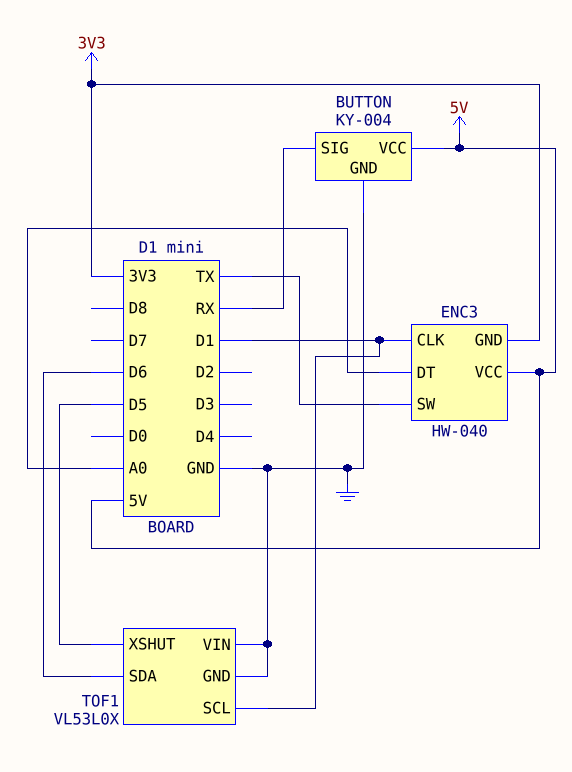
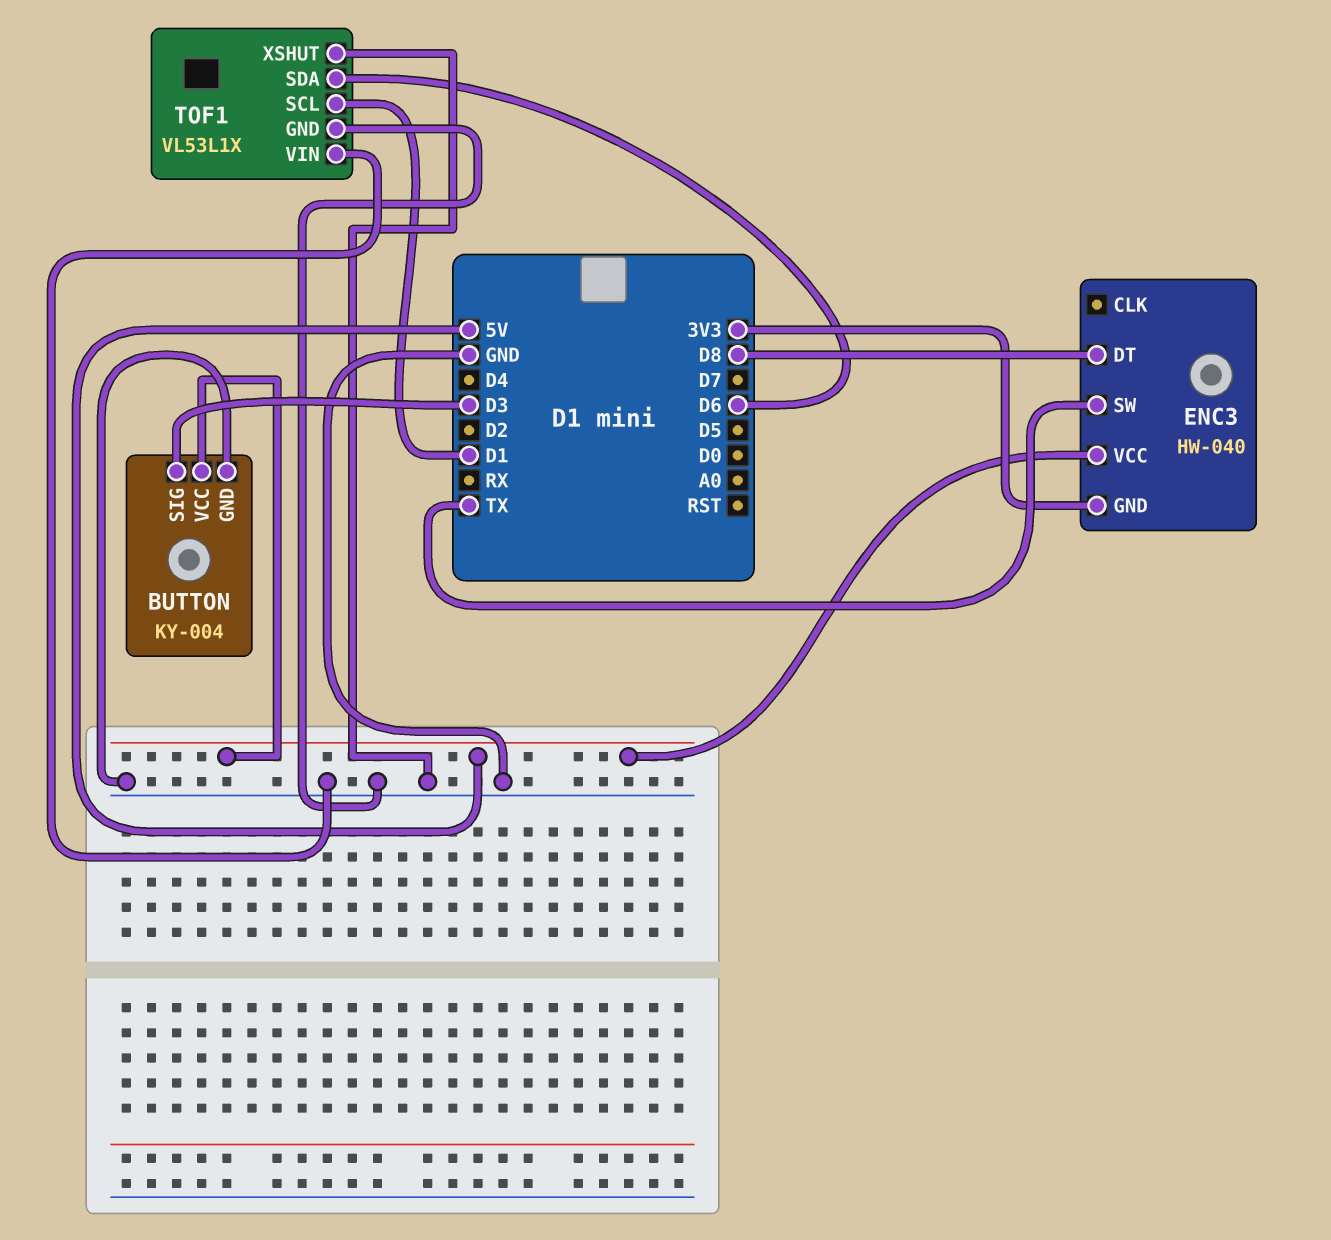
BUTTON pin SIG: RX -> D3
ENC3 pin CLK: D1 -> none
ENC3 pin DT: A0 -> D8
TOF1: VL53L0X -> VL53L1X
TOF1 pin XSHUT: D5 -> GND

